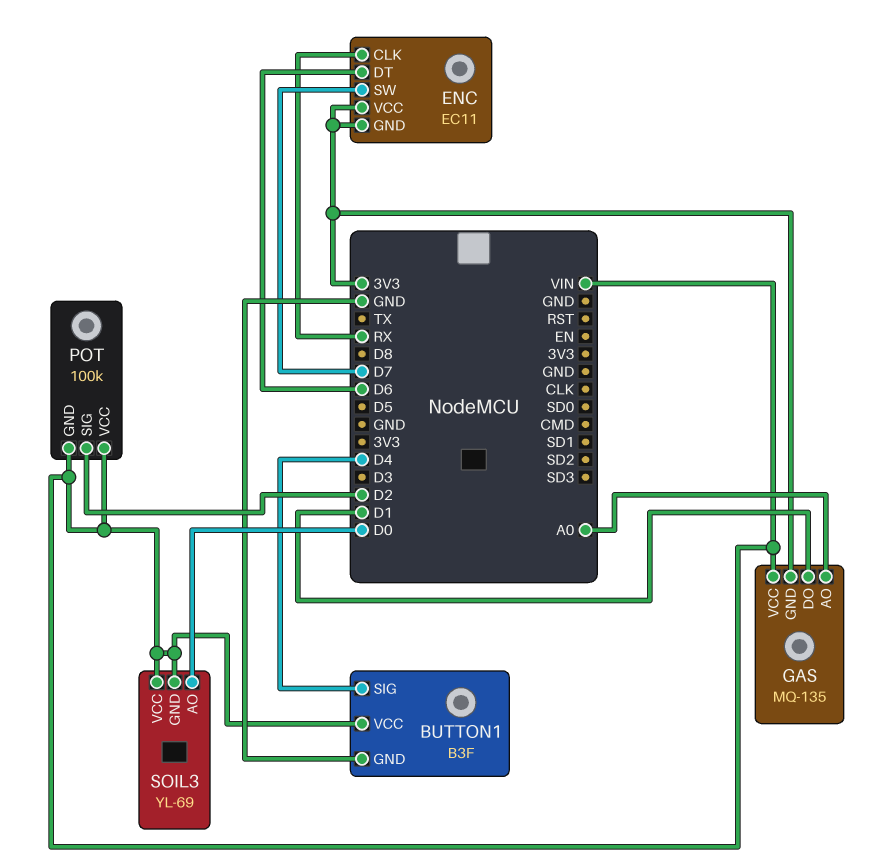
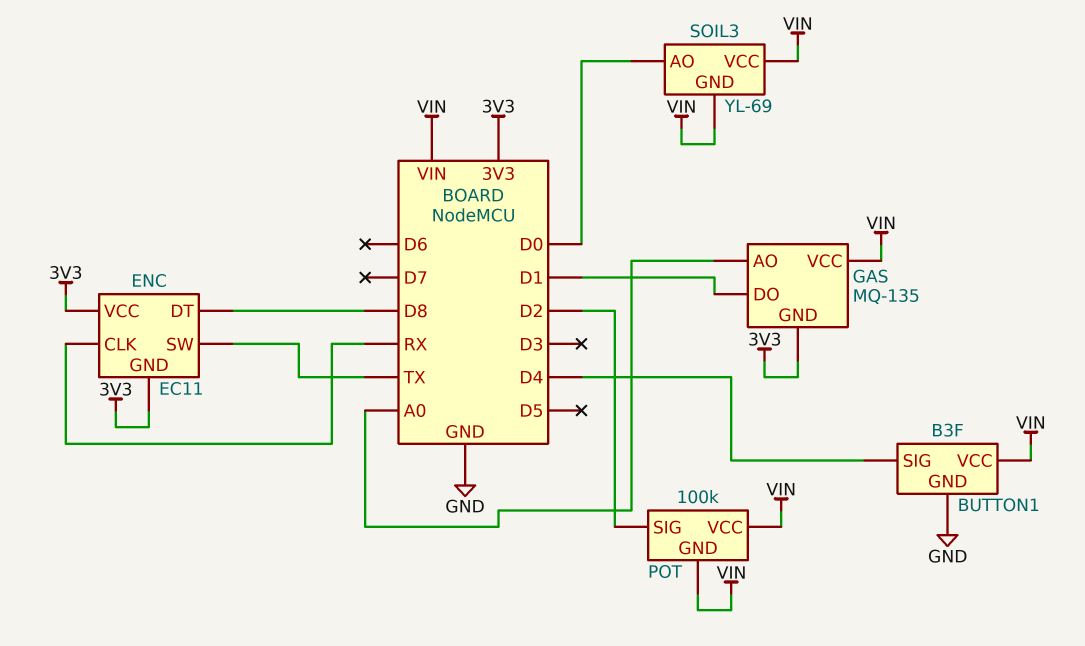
ENC pin DT: D6 -> D8
ENC pin SW: D7 -> TX

